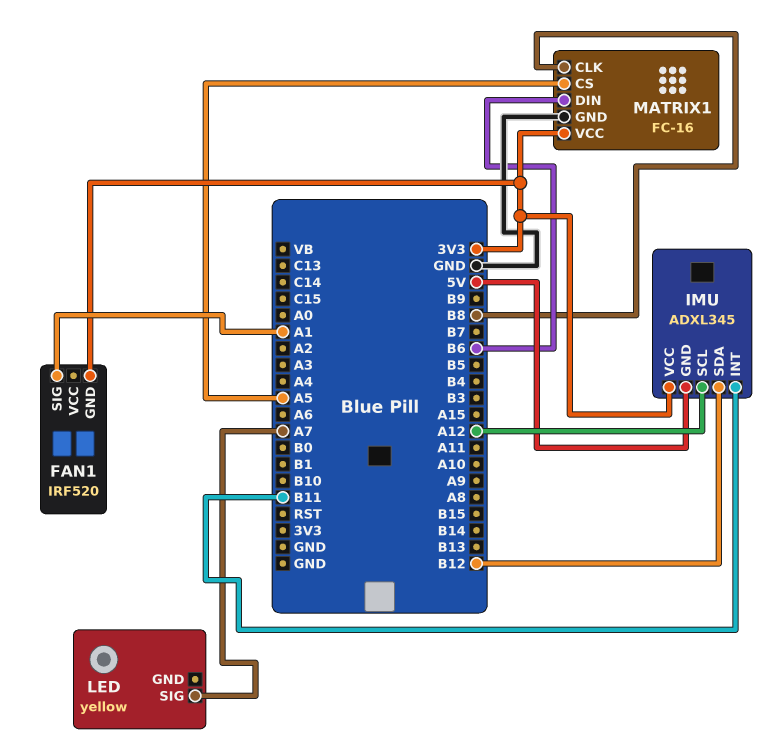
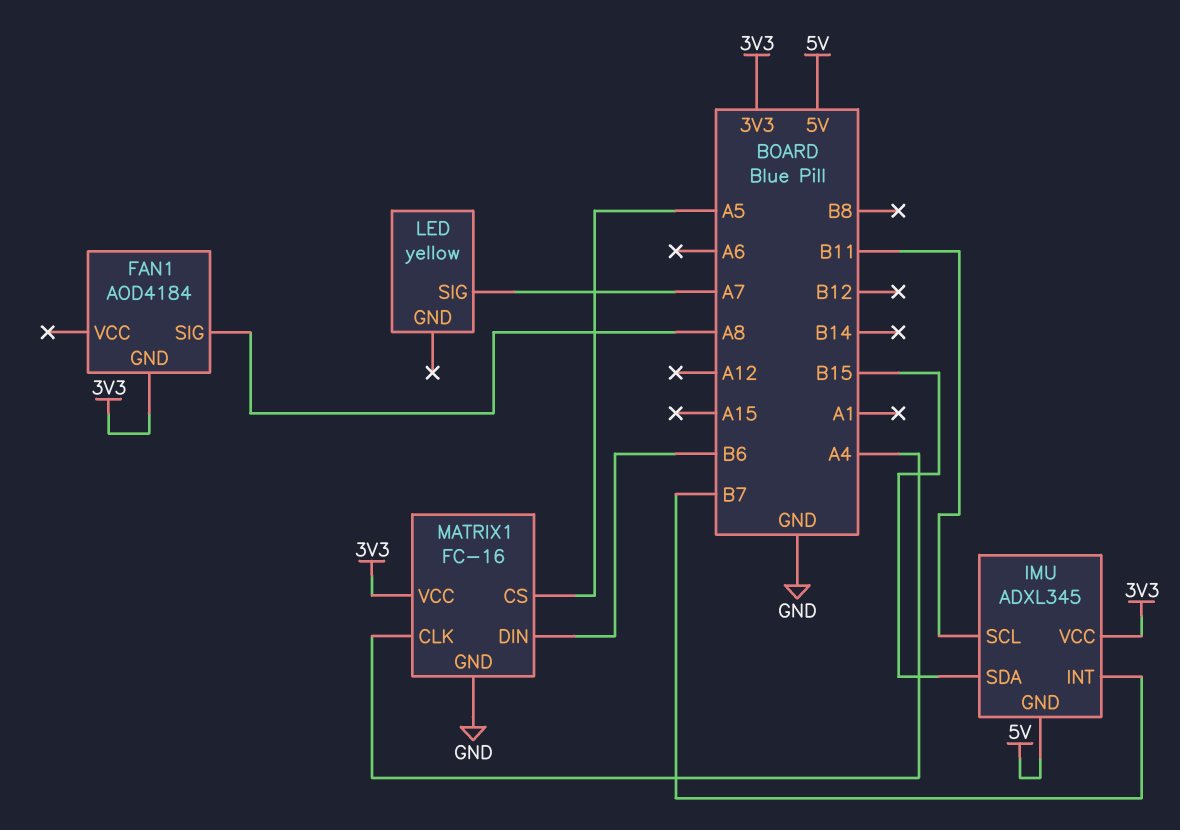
FAN1: IRF520 -> AOD4184
FAN1 pin SIG: A1 -> A8
IMU pin INT: B11 -> B7
IMU pin SCL: A12 -> B11
IMU pin SDA: B12 -> B15
MATRIX1 pin CLK: B8 -> A4

